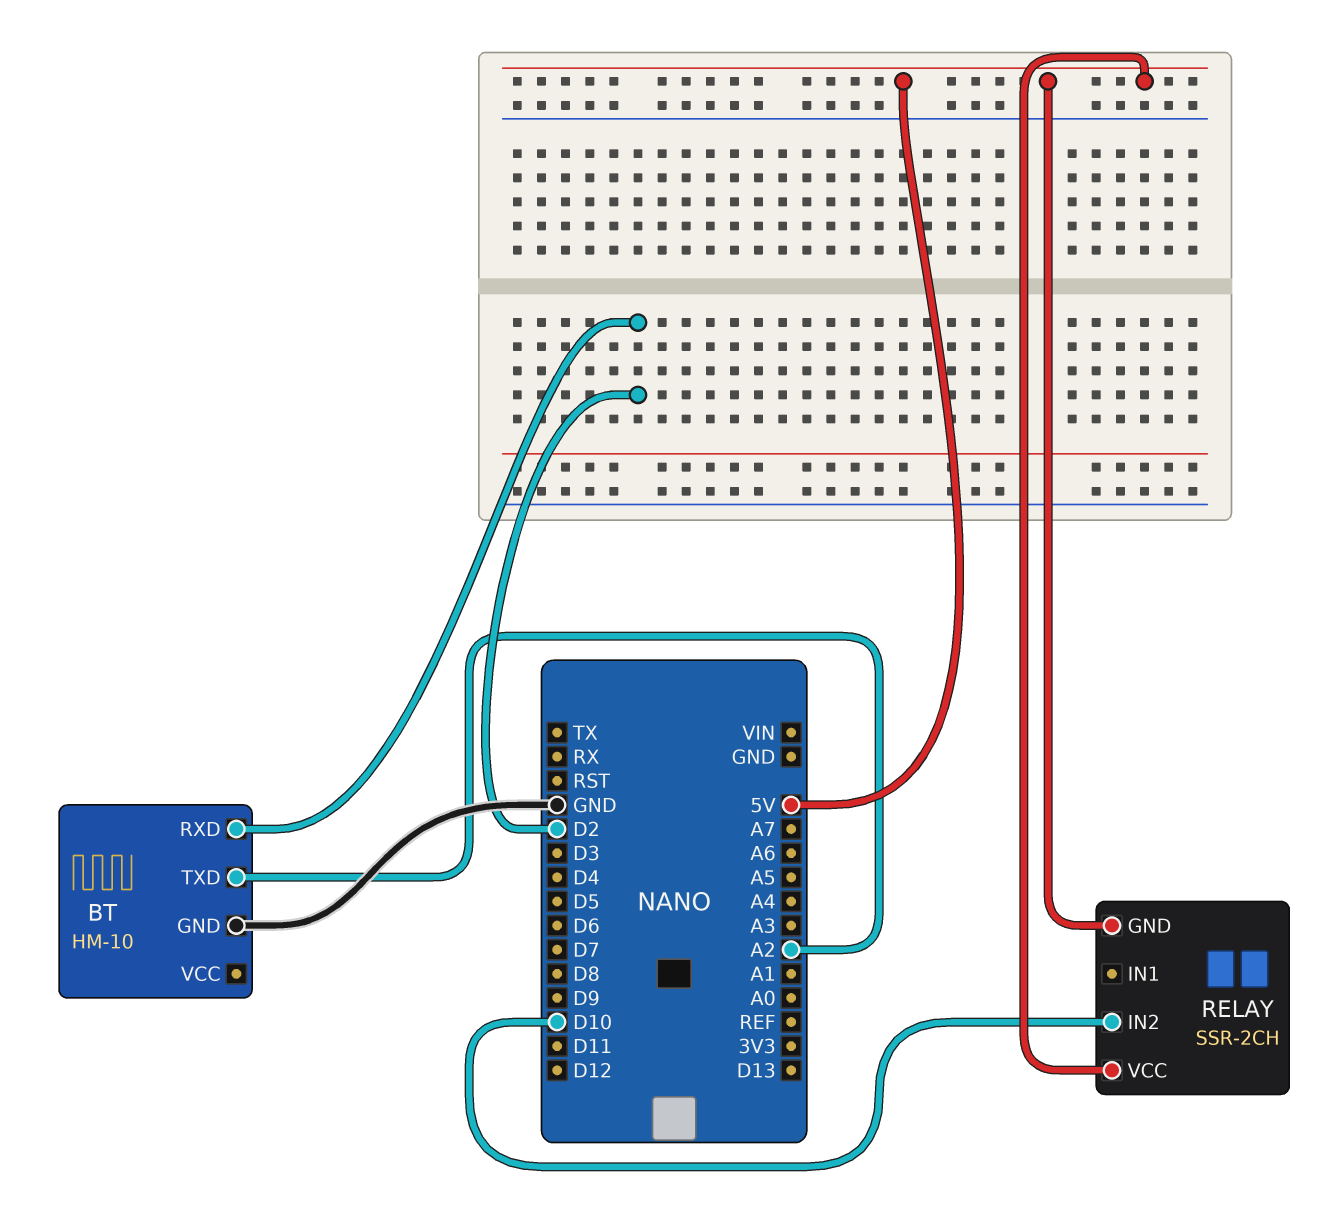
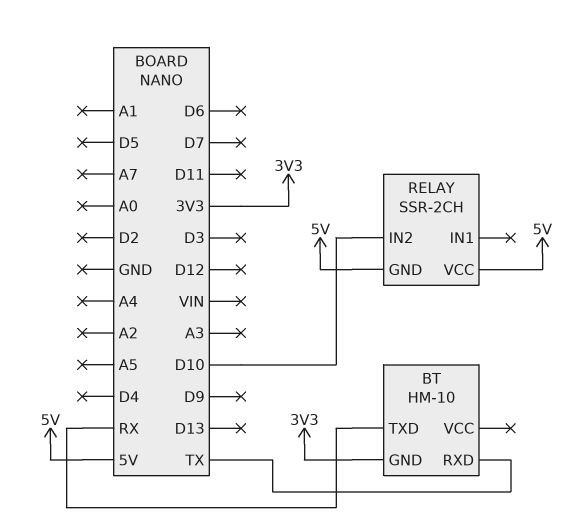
BT pin GND: GND -> 3V3
BT pin RXD: D2 -> TX
BT pin TXD: A2 -> RX

